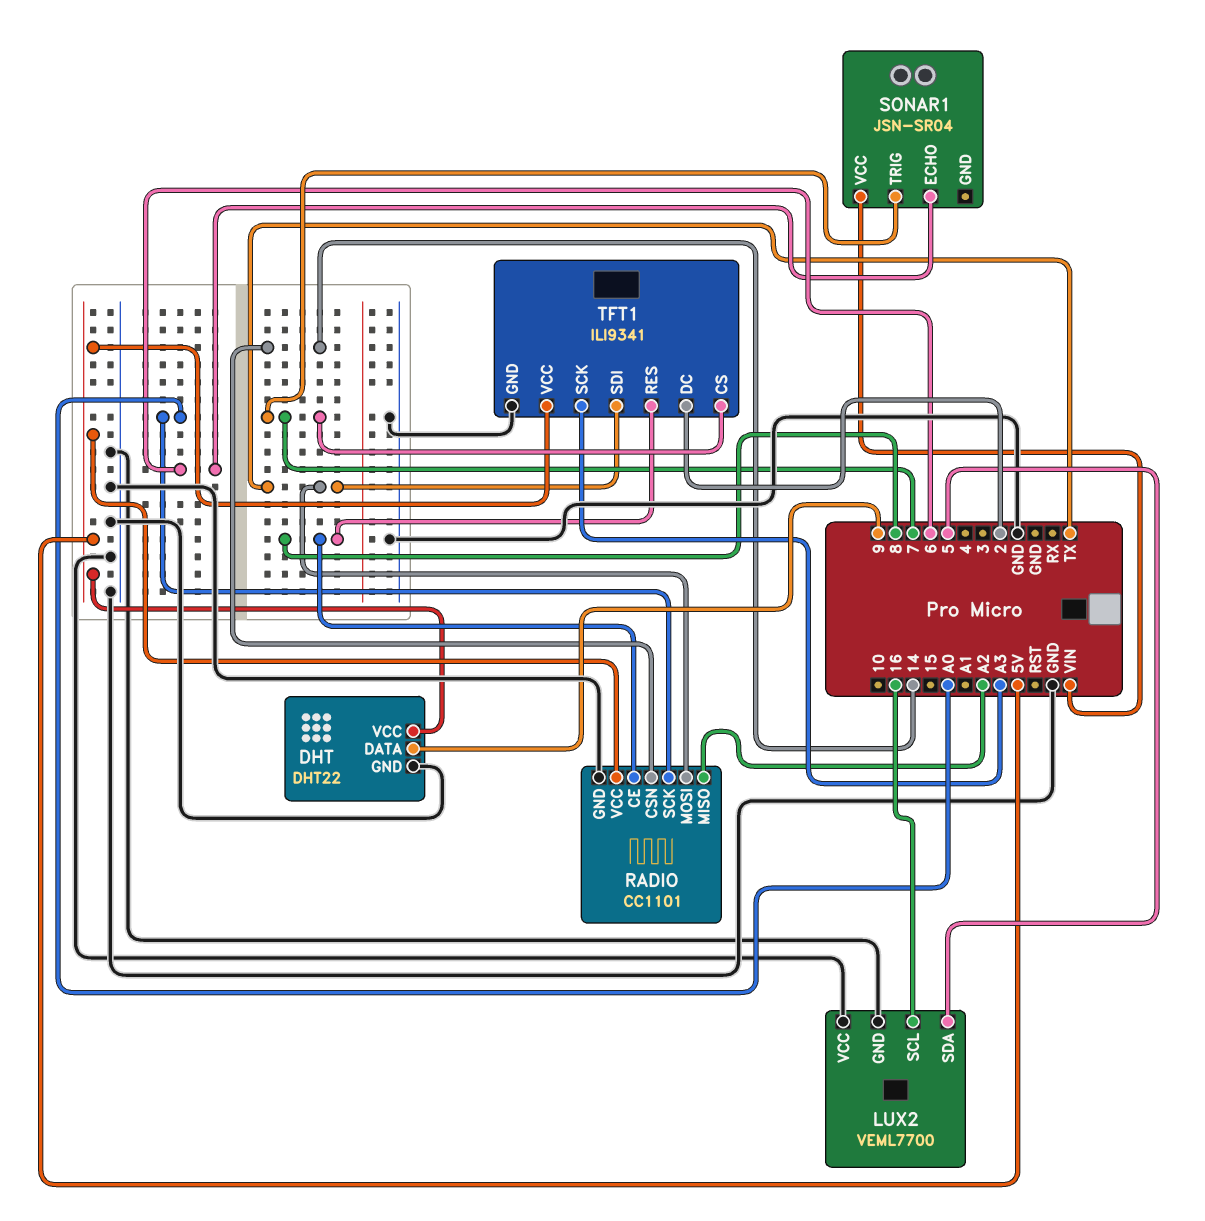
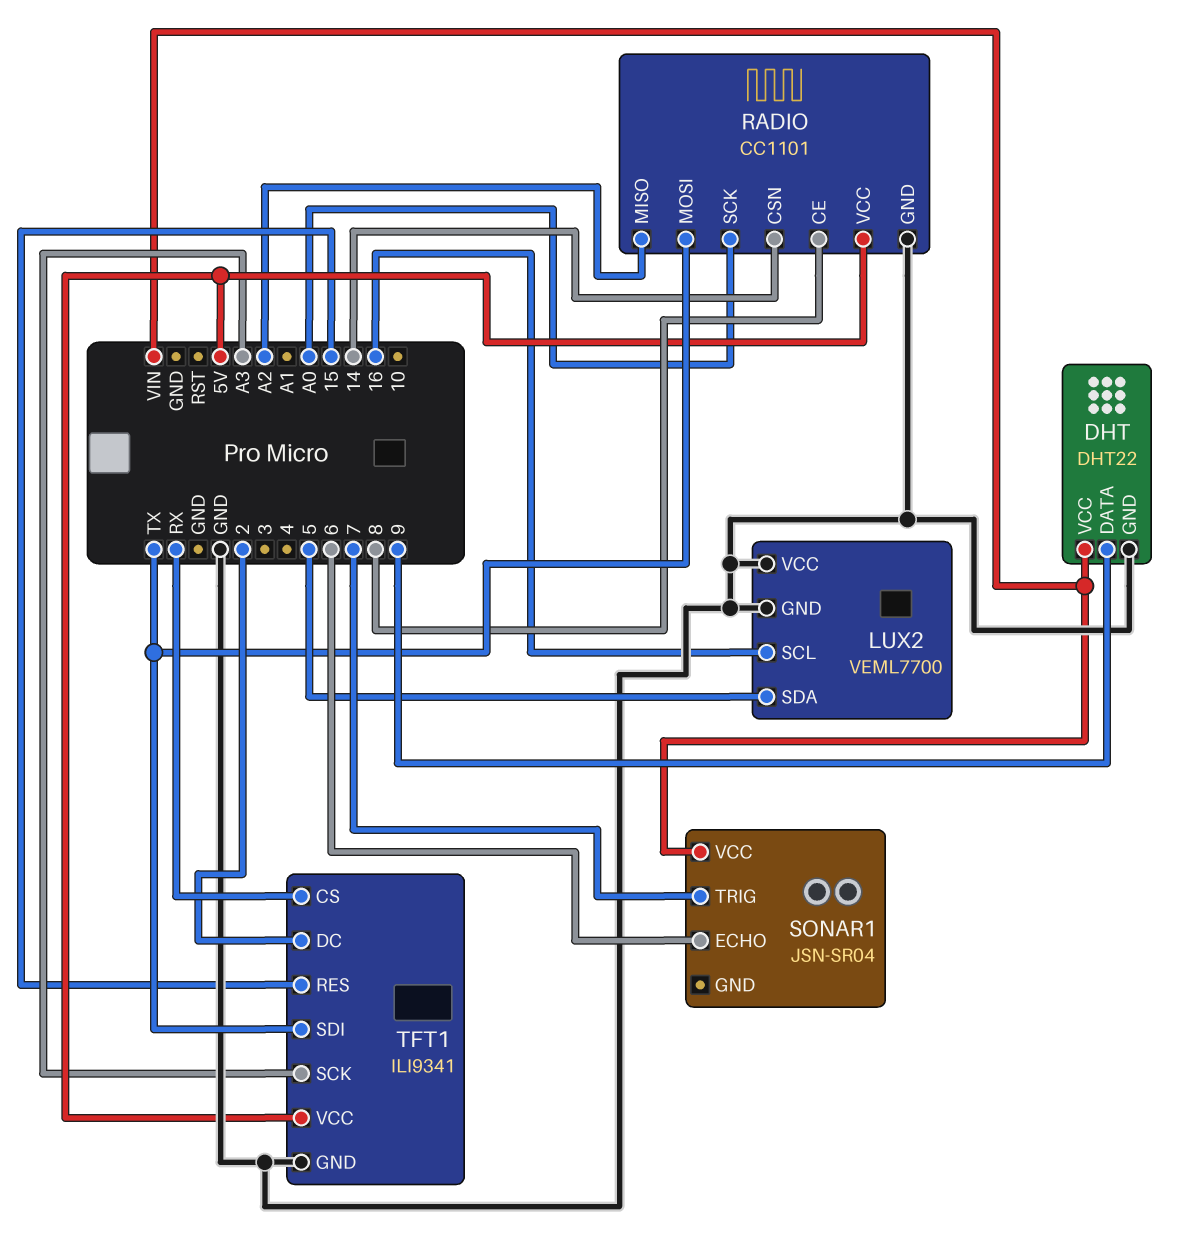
DHT pin VCC: 5V -> VIN
TFT1 pin CS: 7 -> RX
TFT1 pin RES: 8 -> 15

